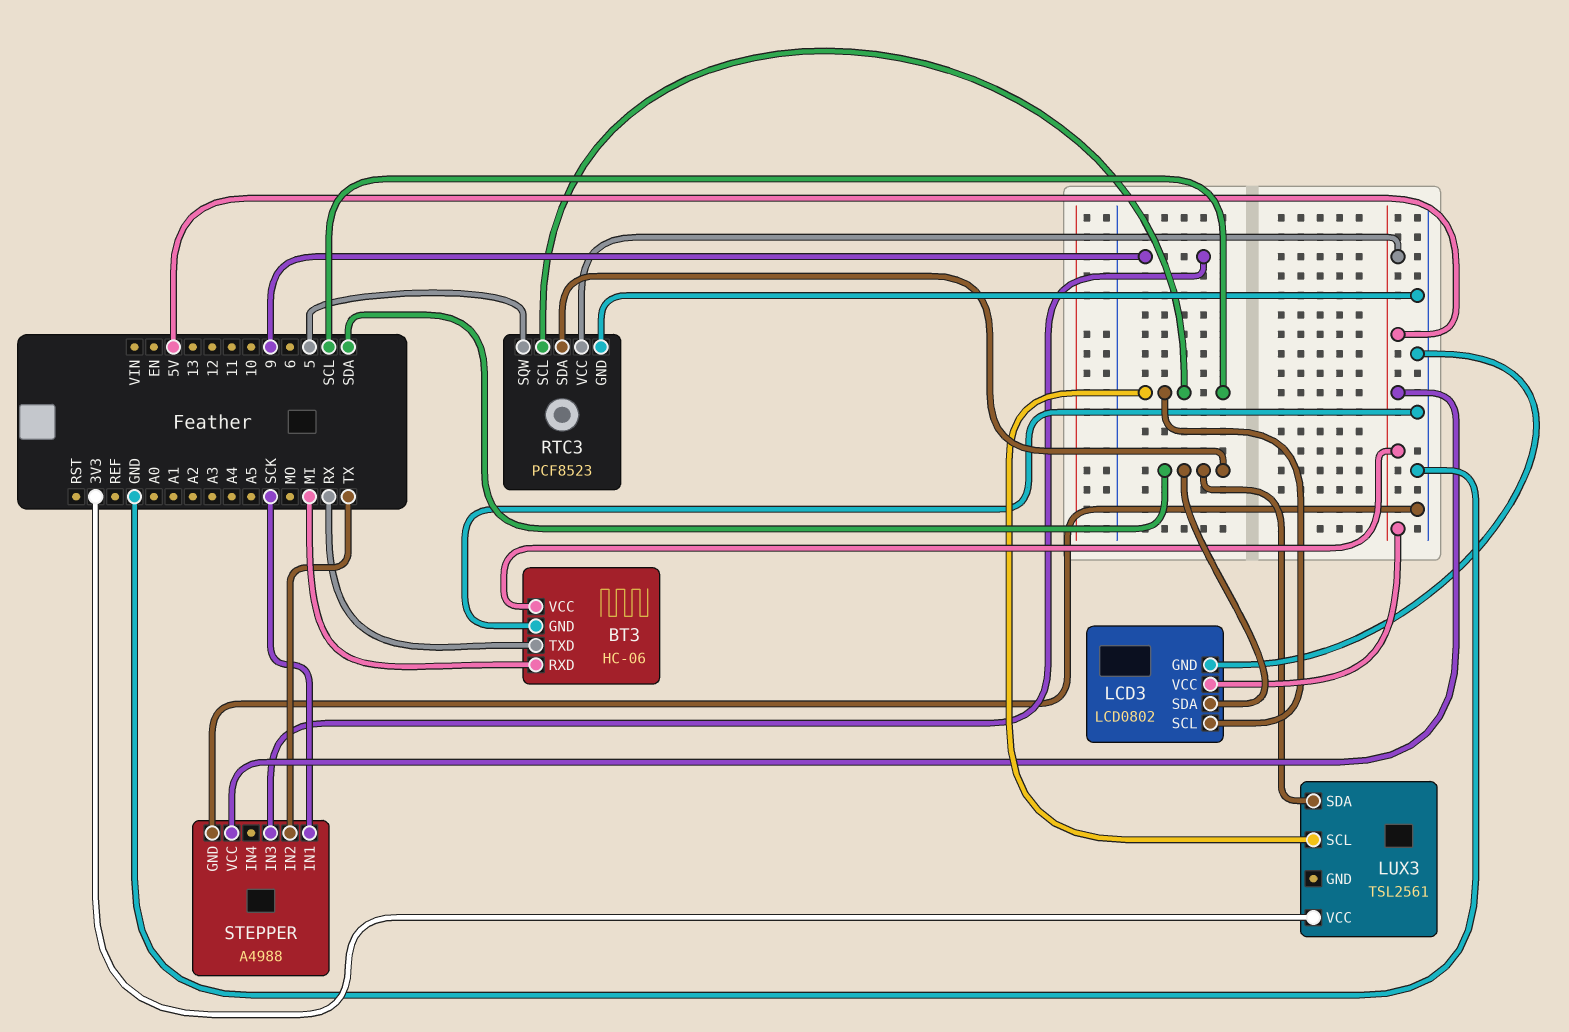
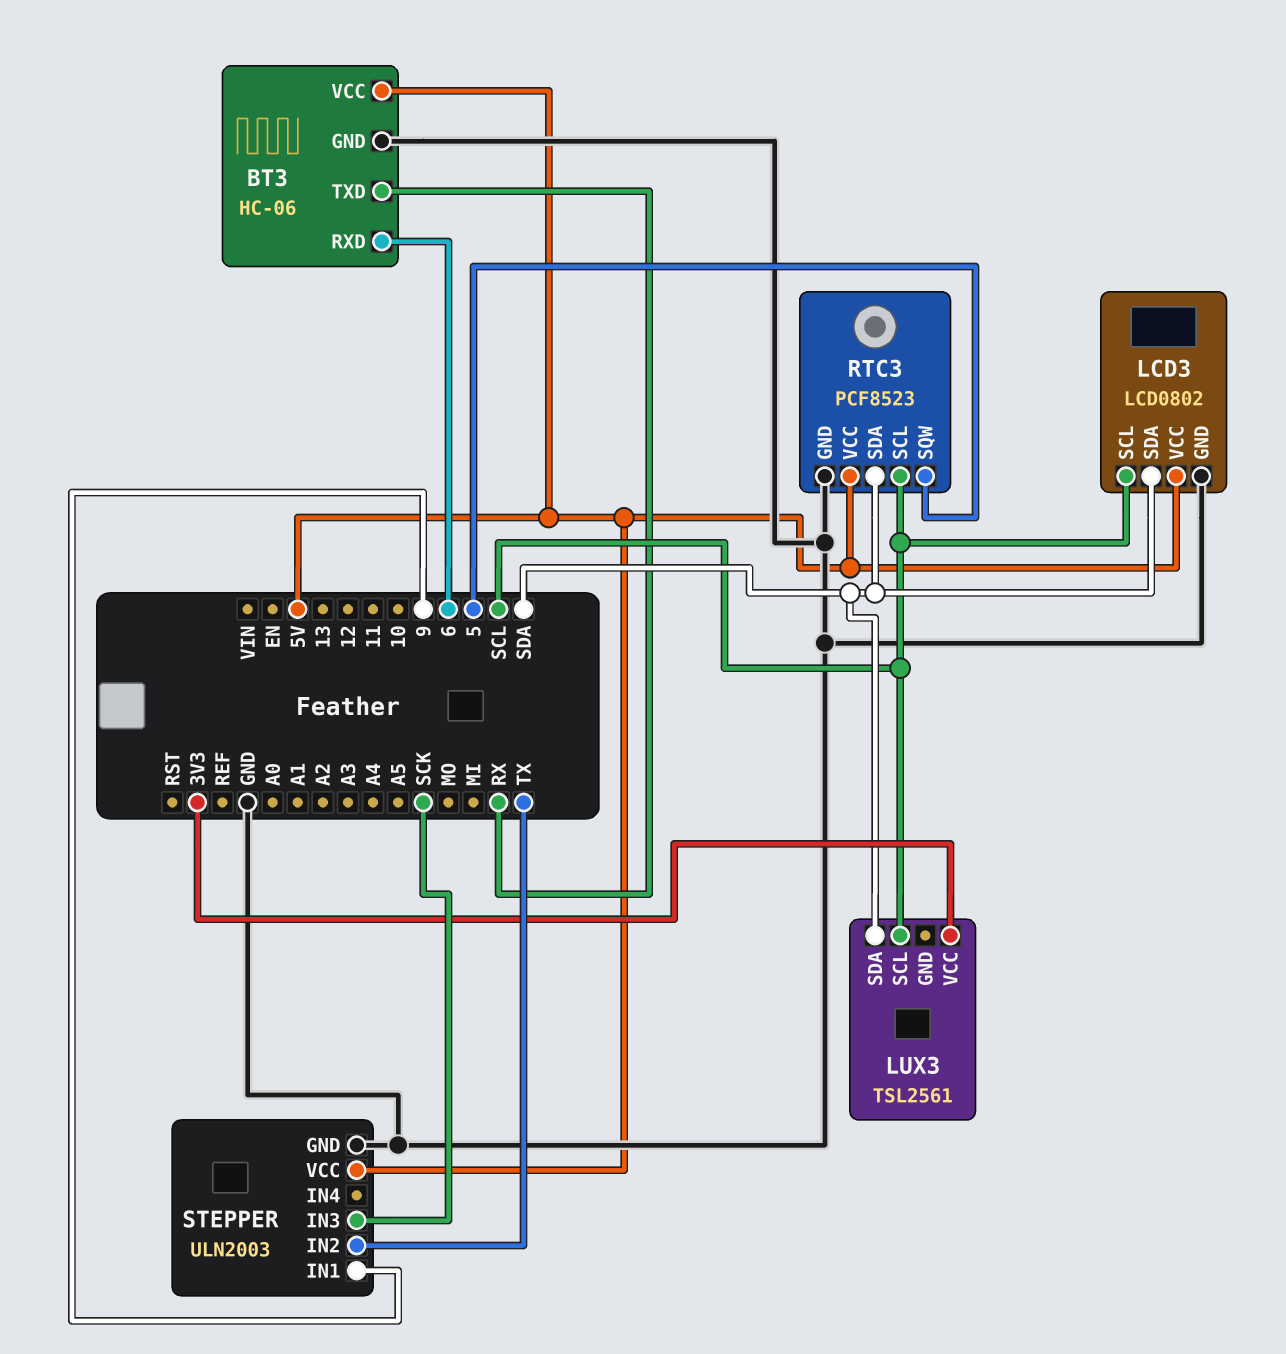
BT3 pin RXD: MI -> 6
STEPPER: A4988 -> ULN2003
STEPPER pin IN1: SCK -> 9
STEPPER pin IN3: 9 -> SCK

